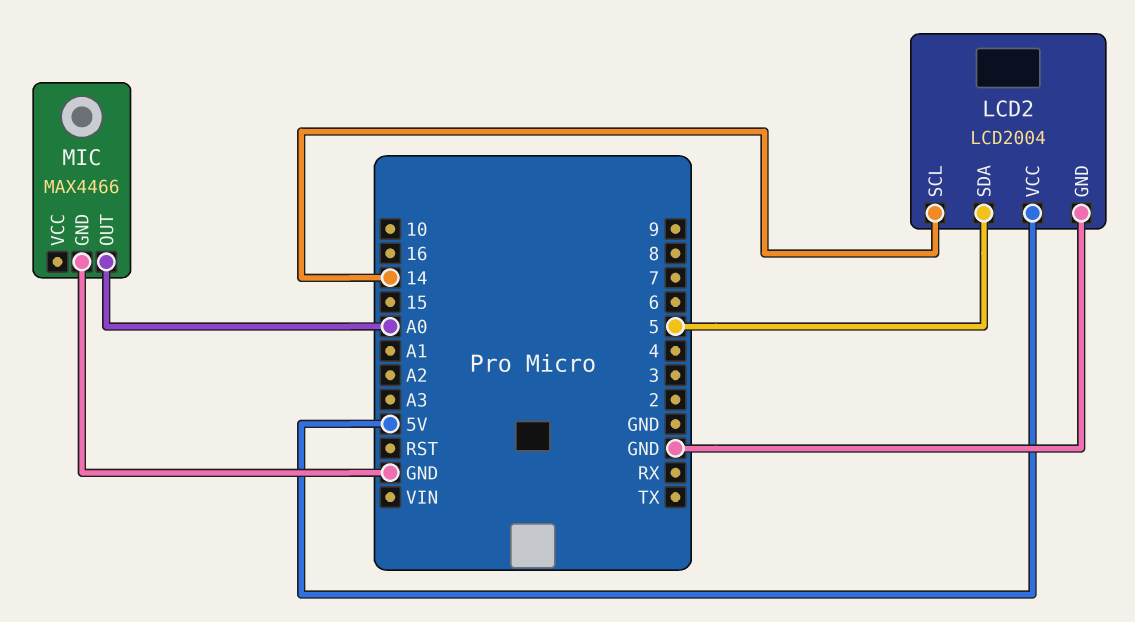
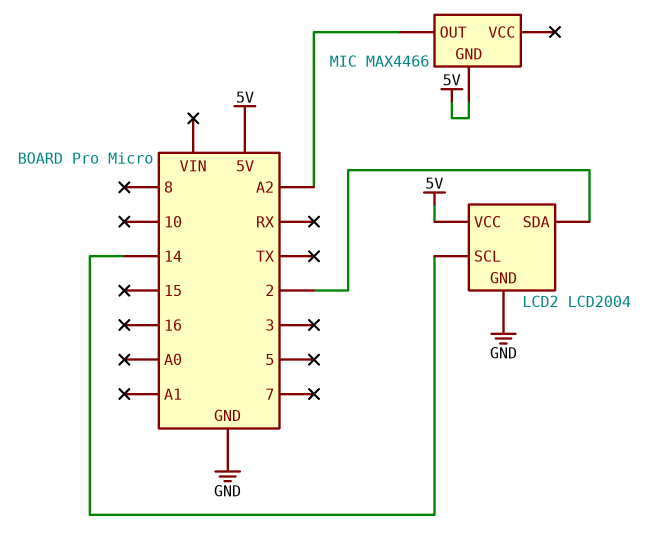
LCD2 pin SDA: 5 -> 2
MIC pin GND: GND -> 5V
MIC pin OUT: A0 -> A2

